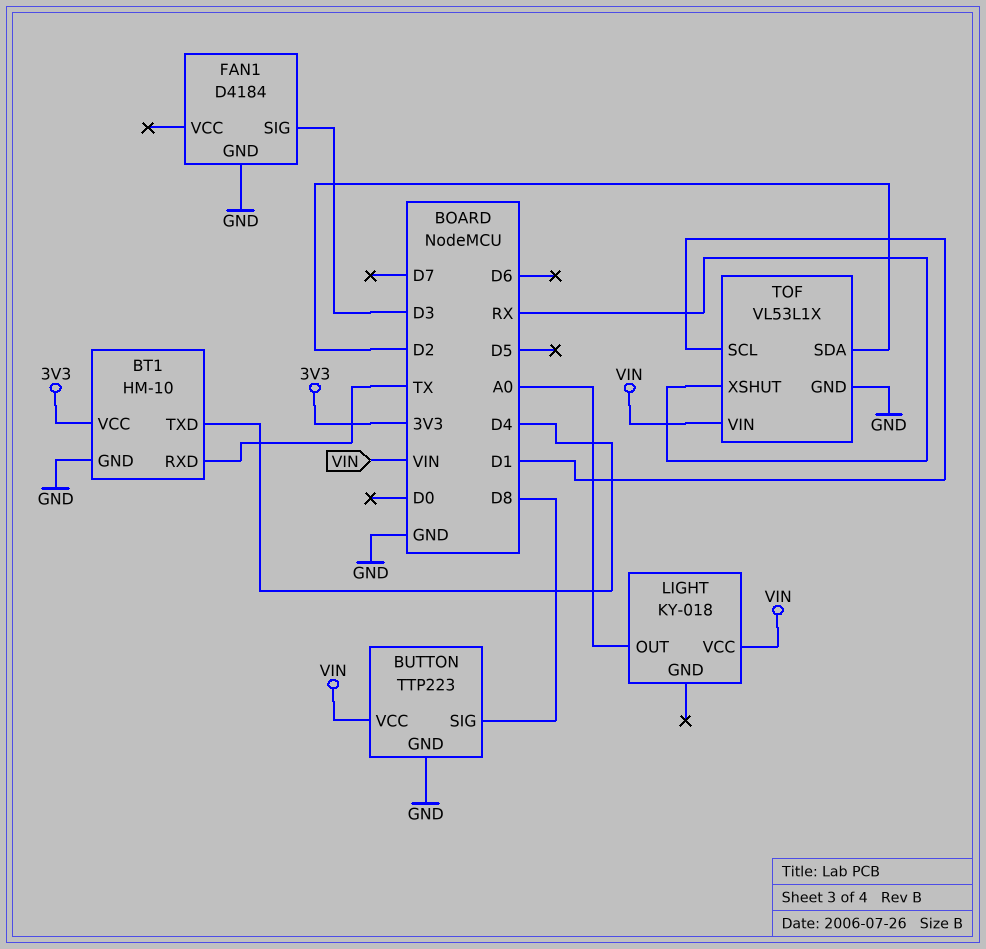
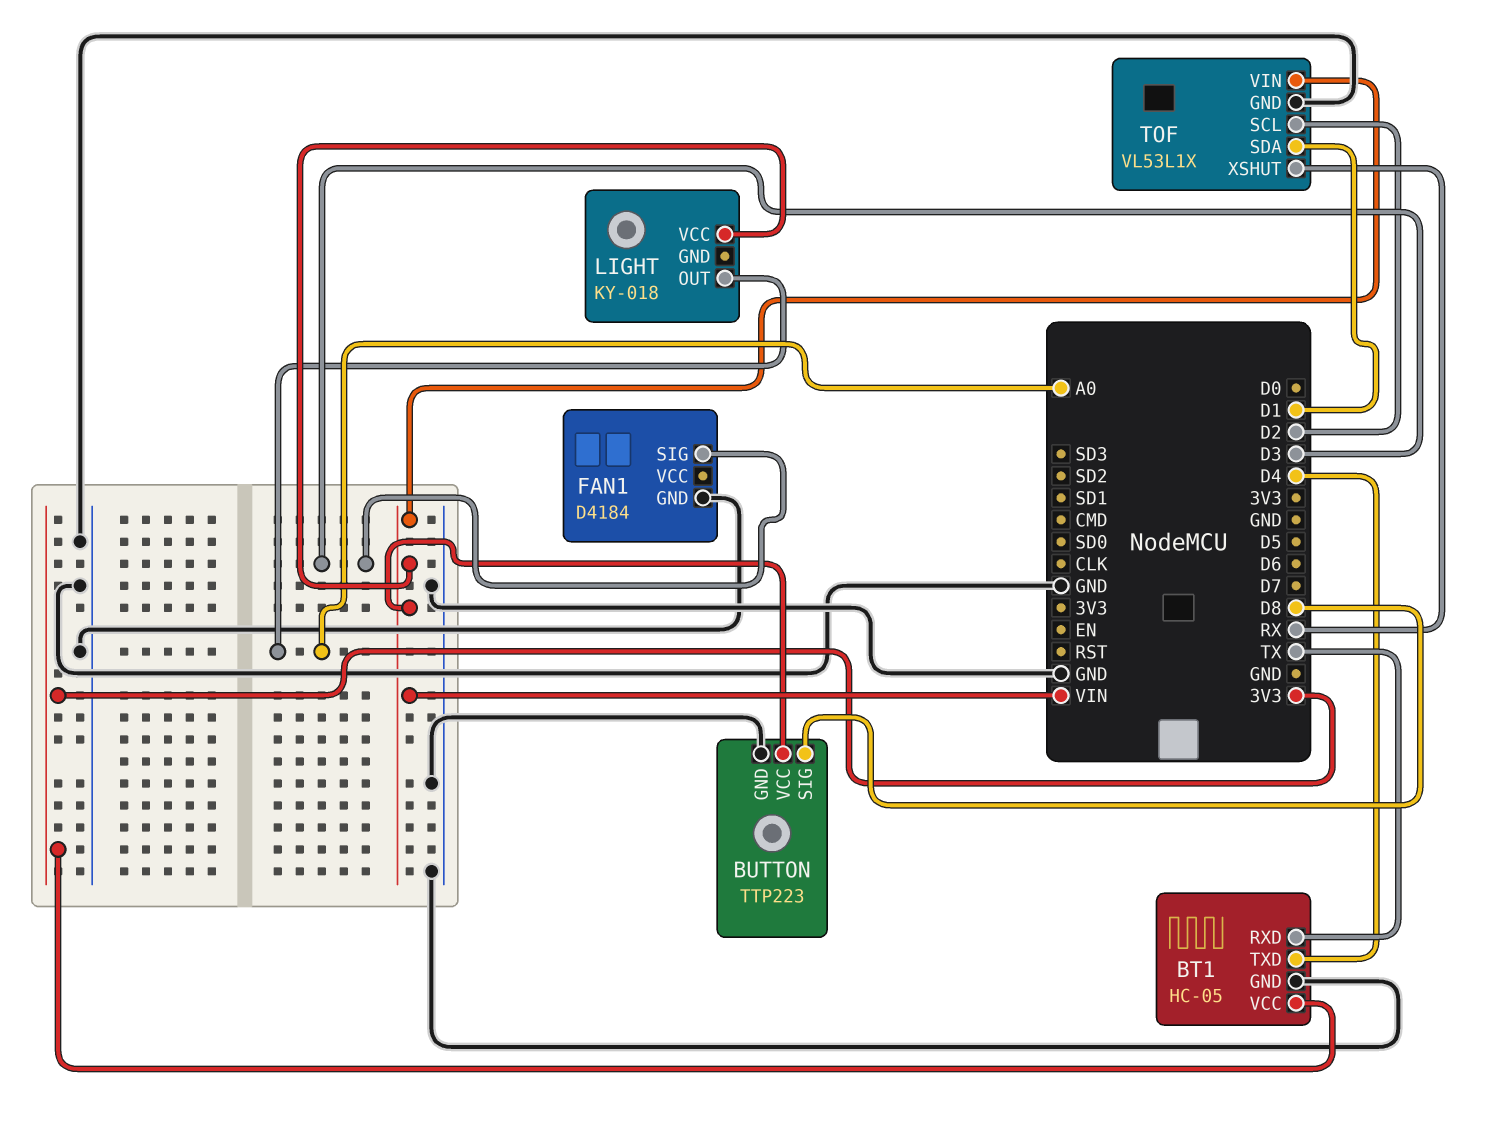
BT1: HM-10 -> HC-05
TOF pin SCL: D1 -> D2
TOF pin SDA: D2 -> D1

